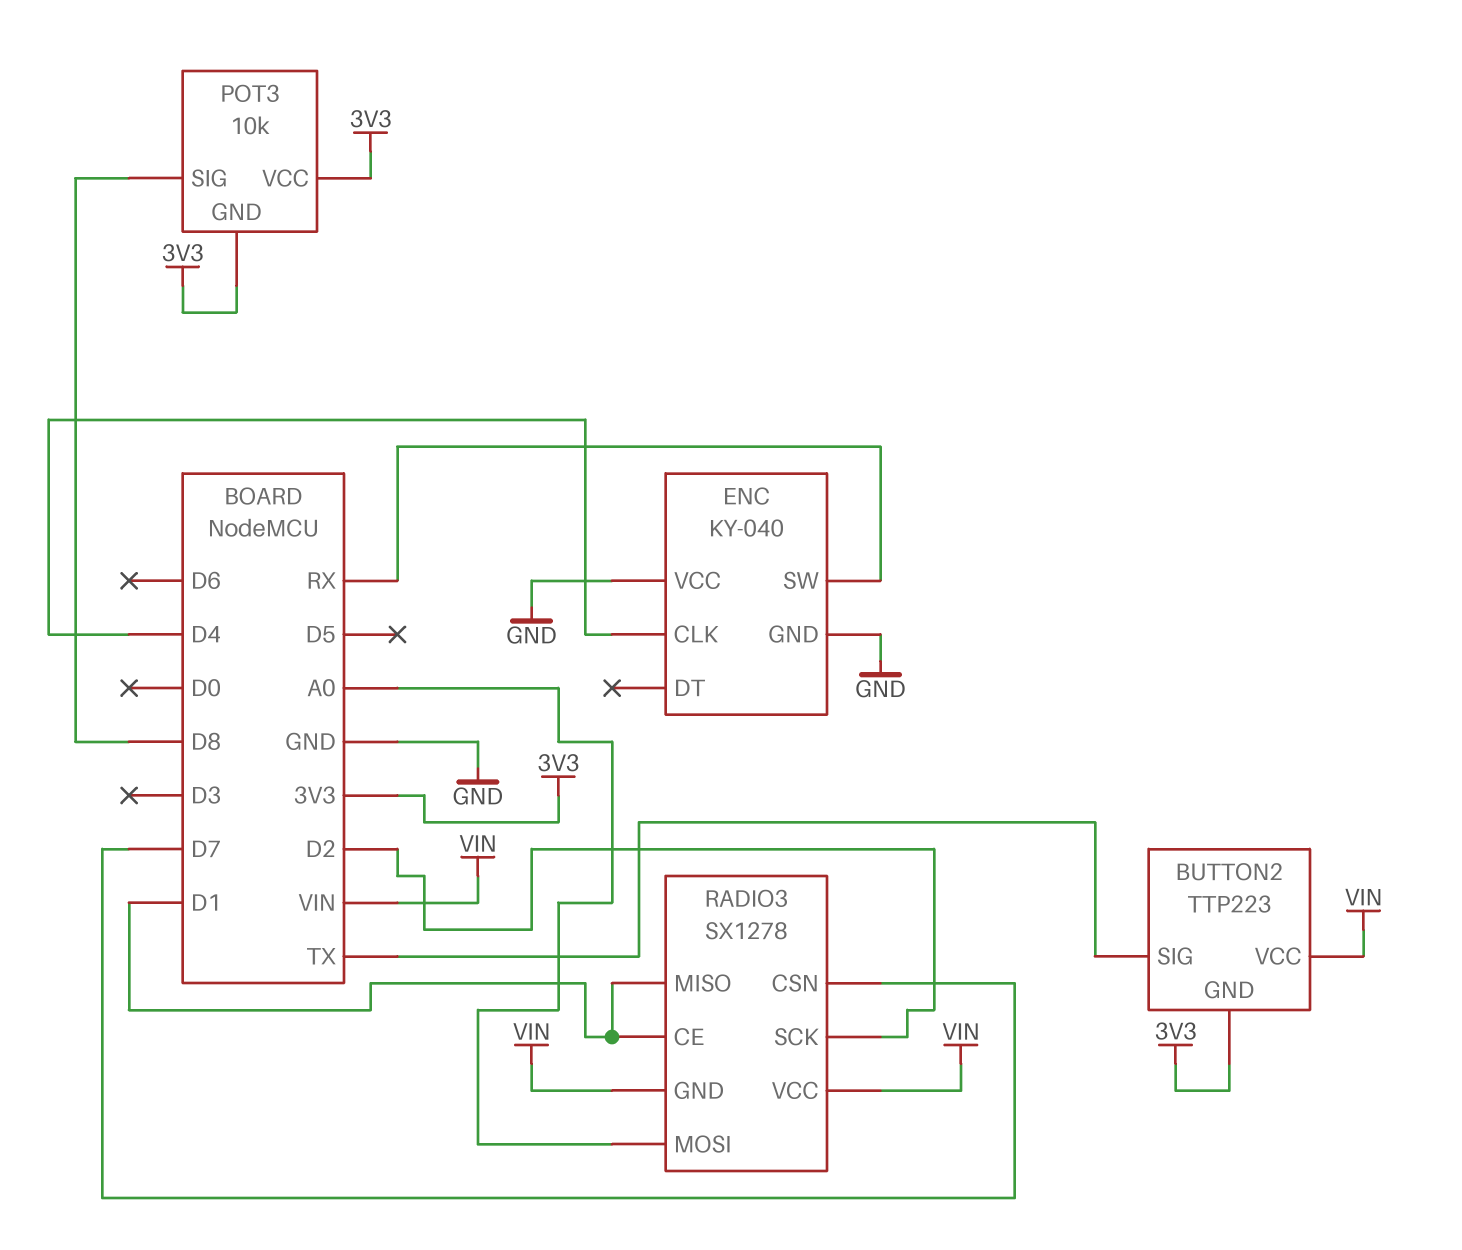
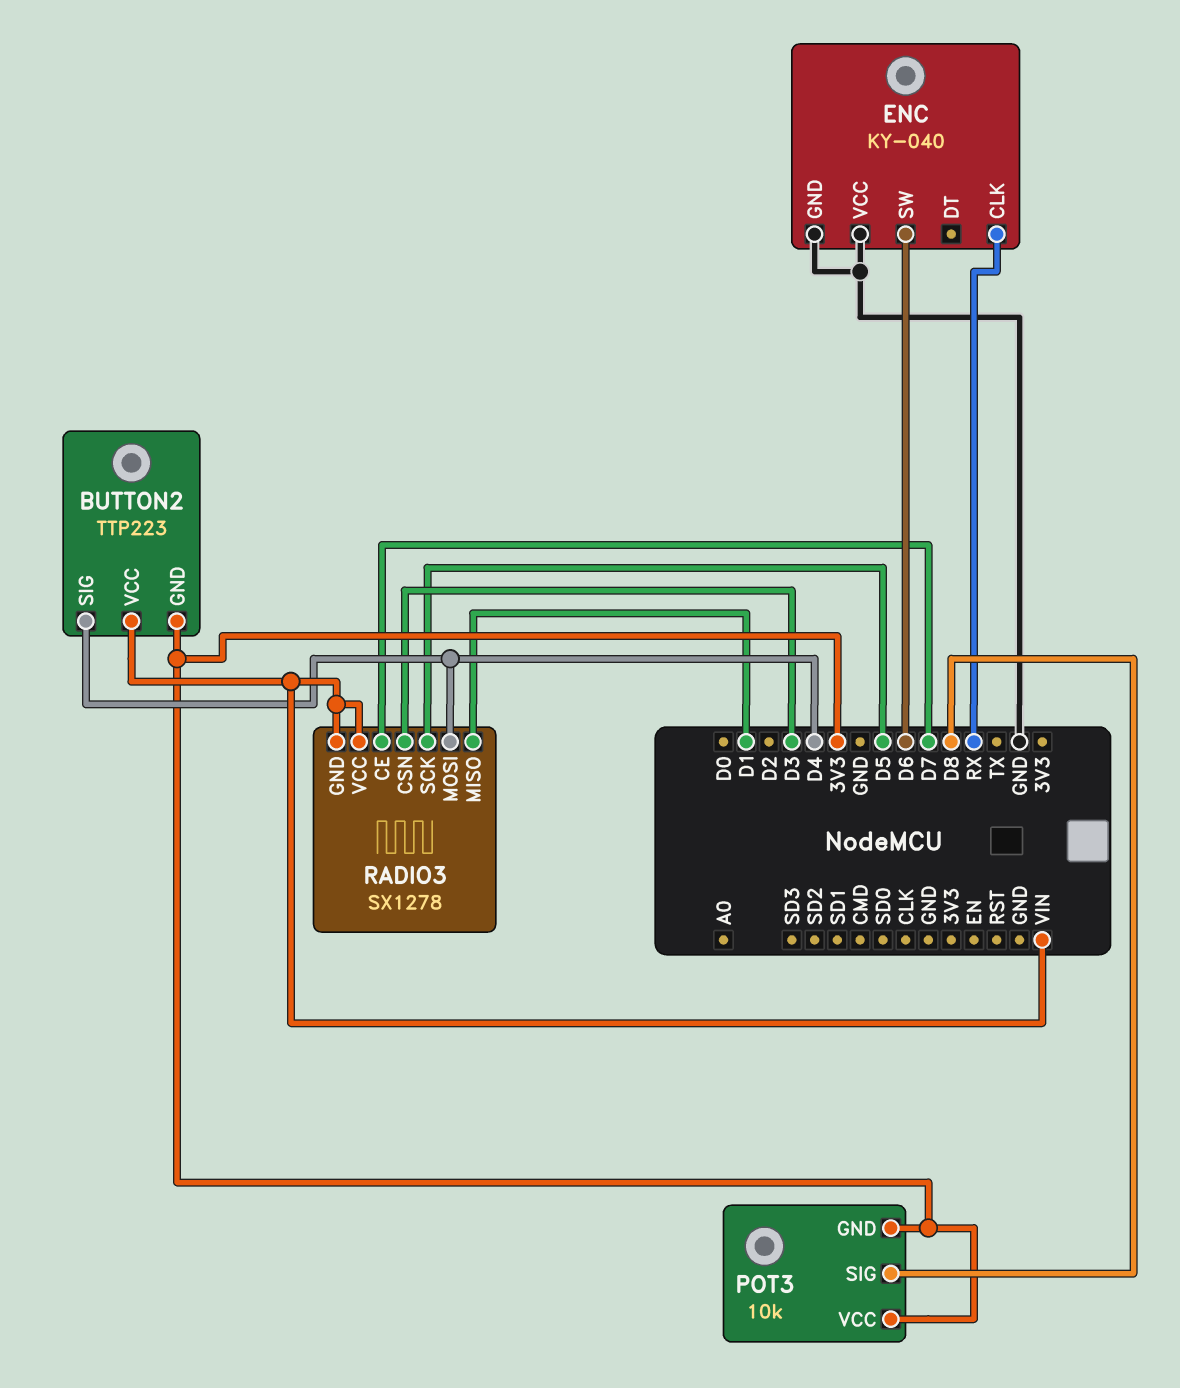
BUTTON2 pin SIG: TX -> D4
ENC pin CLK: D4 -> RX
ENC pin SW: RX -> D6
RADIO3 pin CE: D1 -> D7
RADIO3 pin CSN: D7 -> D3
RADIO3 pin MOSI: A0 -> D4
RADIO3 pin SCK: D2 -> D5

